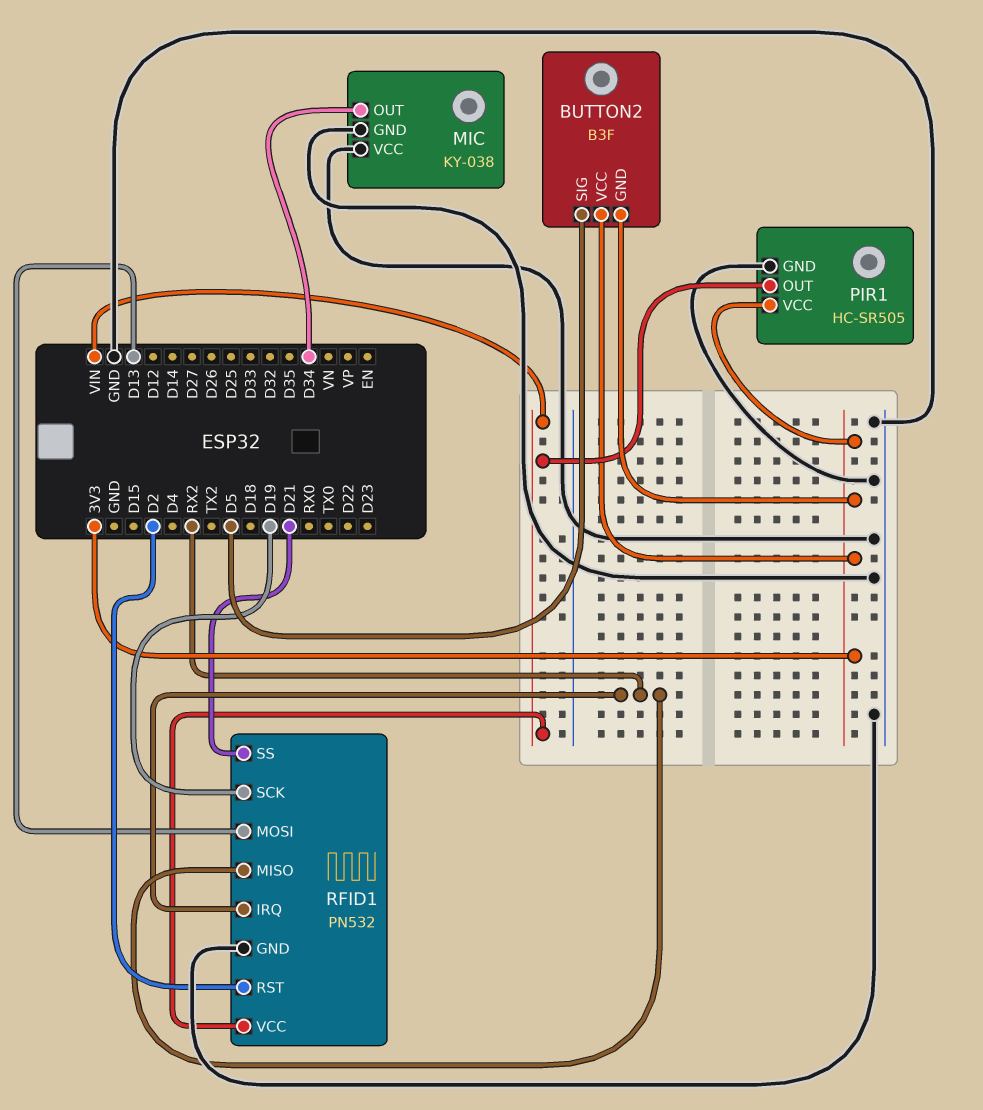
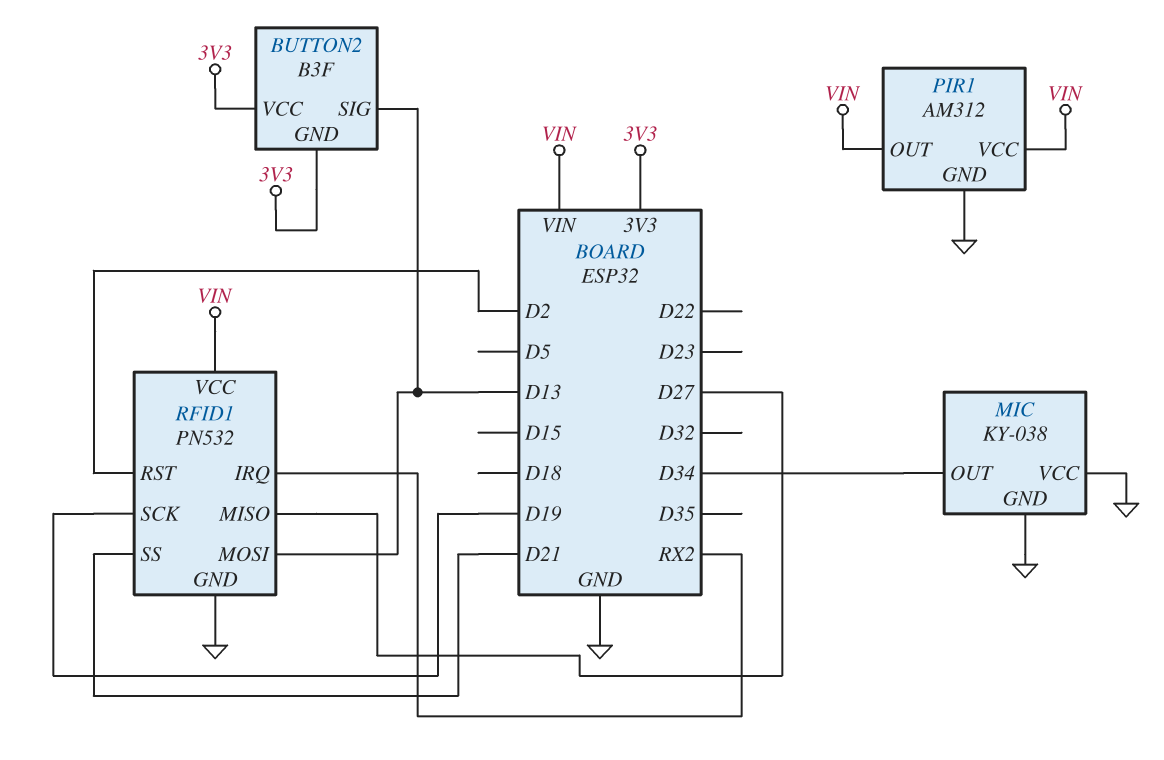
BUTTON2 pin SIG: D5 -> D13
PIR1: HC-SR505 -> AM312
PIR1 pin VCC: 3V3 -> VIN
RFID1 pin MISO: RX2 -> D27

